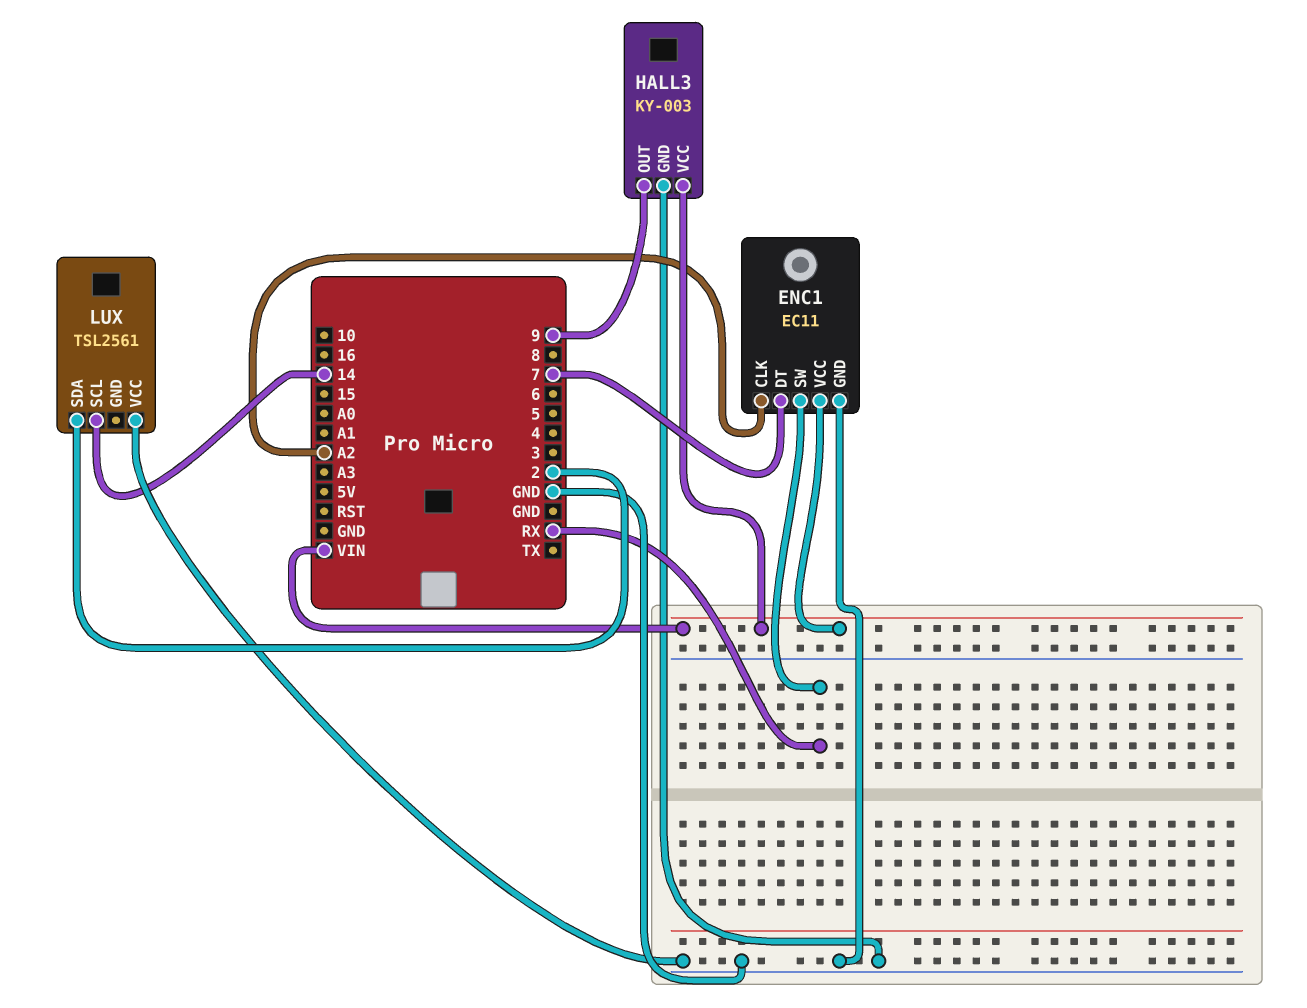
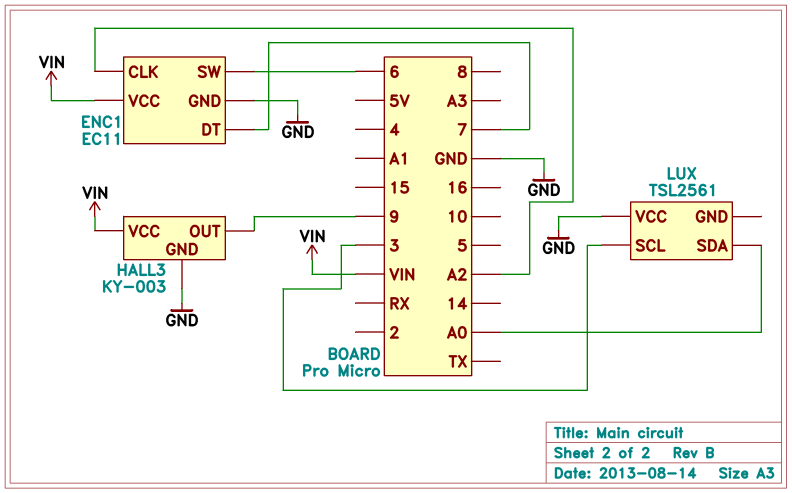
ENC1 pin SW: RX -> 6
LUX pin SCL: 14 -> 3
LUX pin SDA: 2 -> A0

